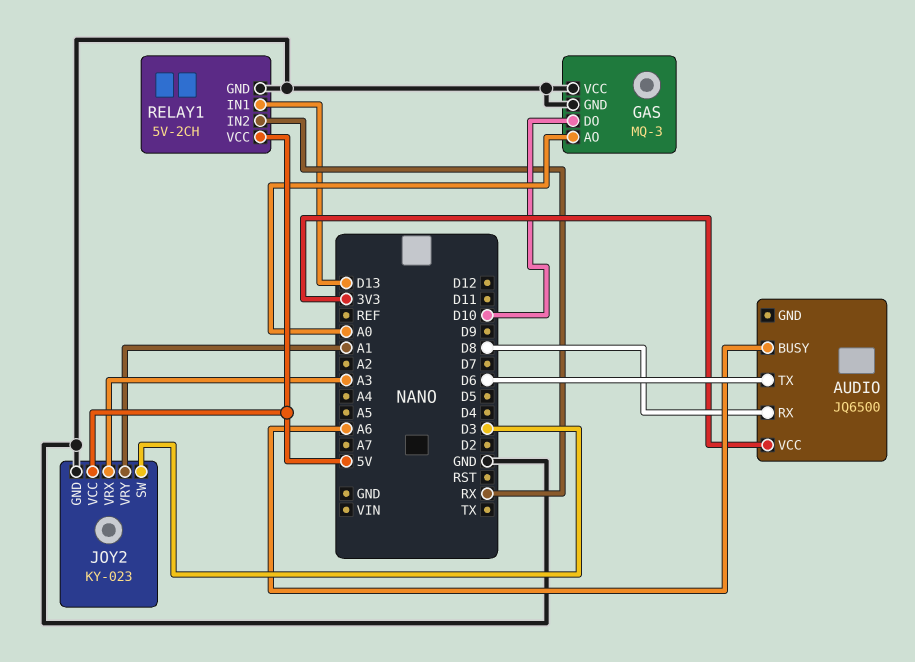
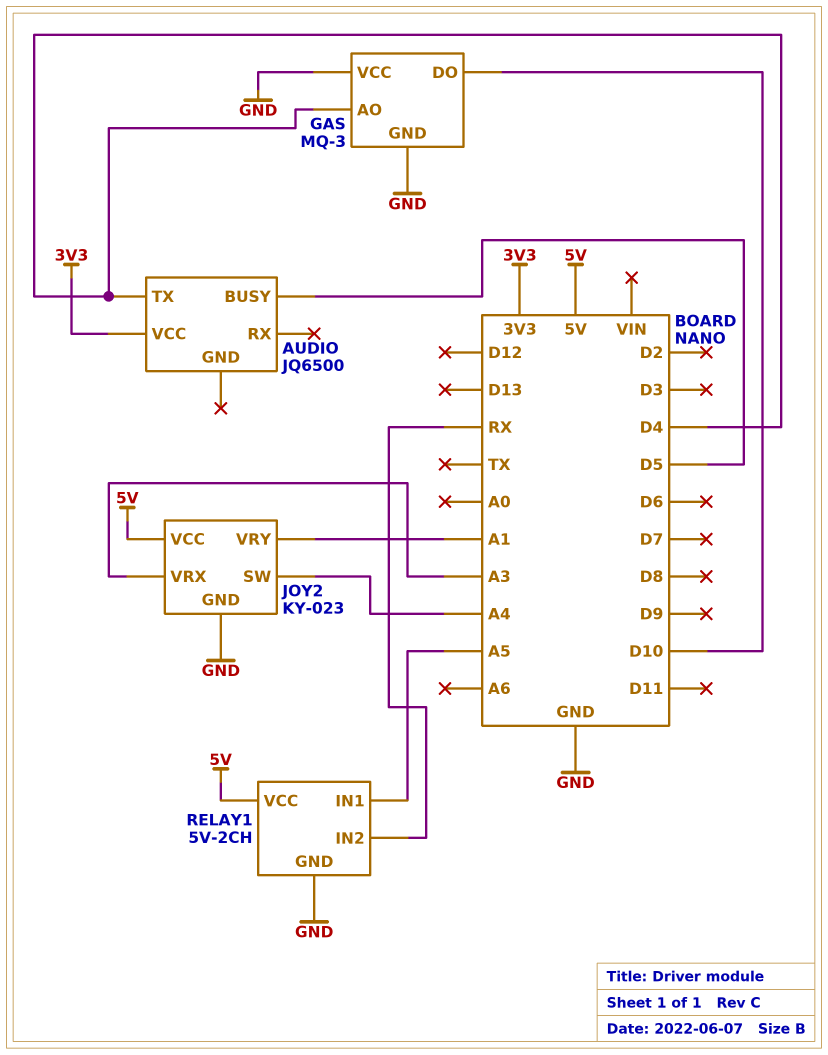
AUDIO pin BUSY: A6 -> D5
AUDIO pin RX: D8 -> none
AUDIO pin TX: D6 -> D4
GAS pin AO: A0 -> D4
JOY2 pin SW: D3 -> A4
RELAY1 pin IN1: D13 -> A5

